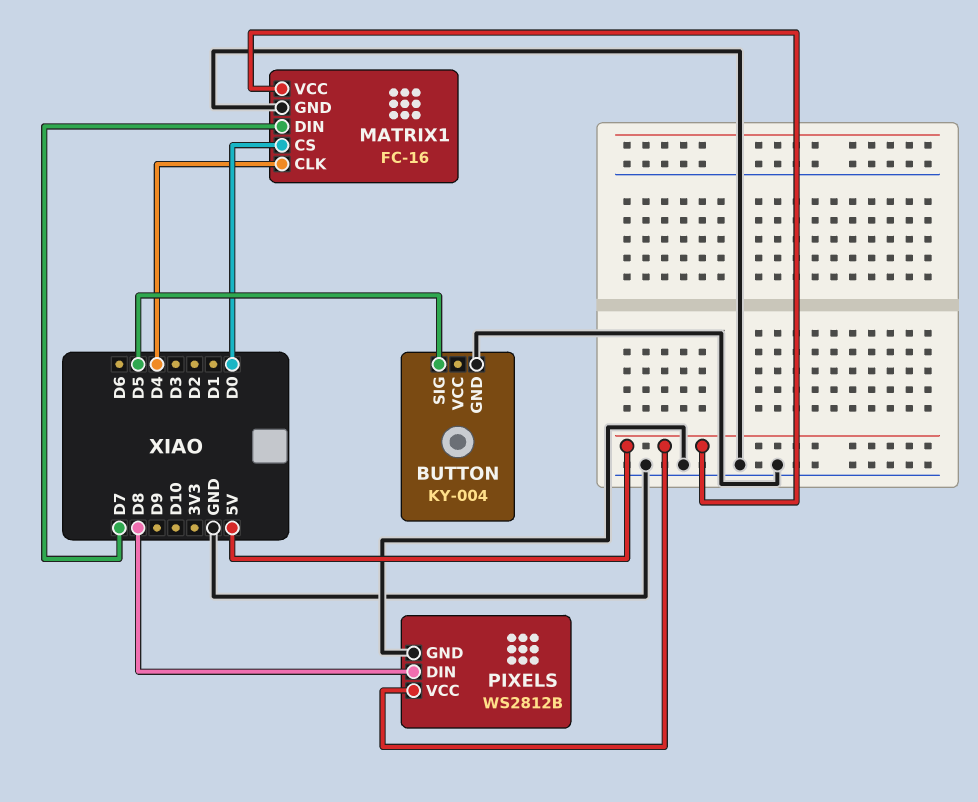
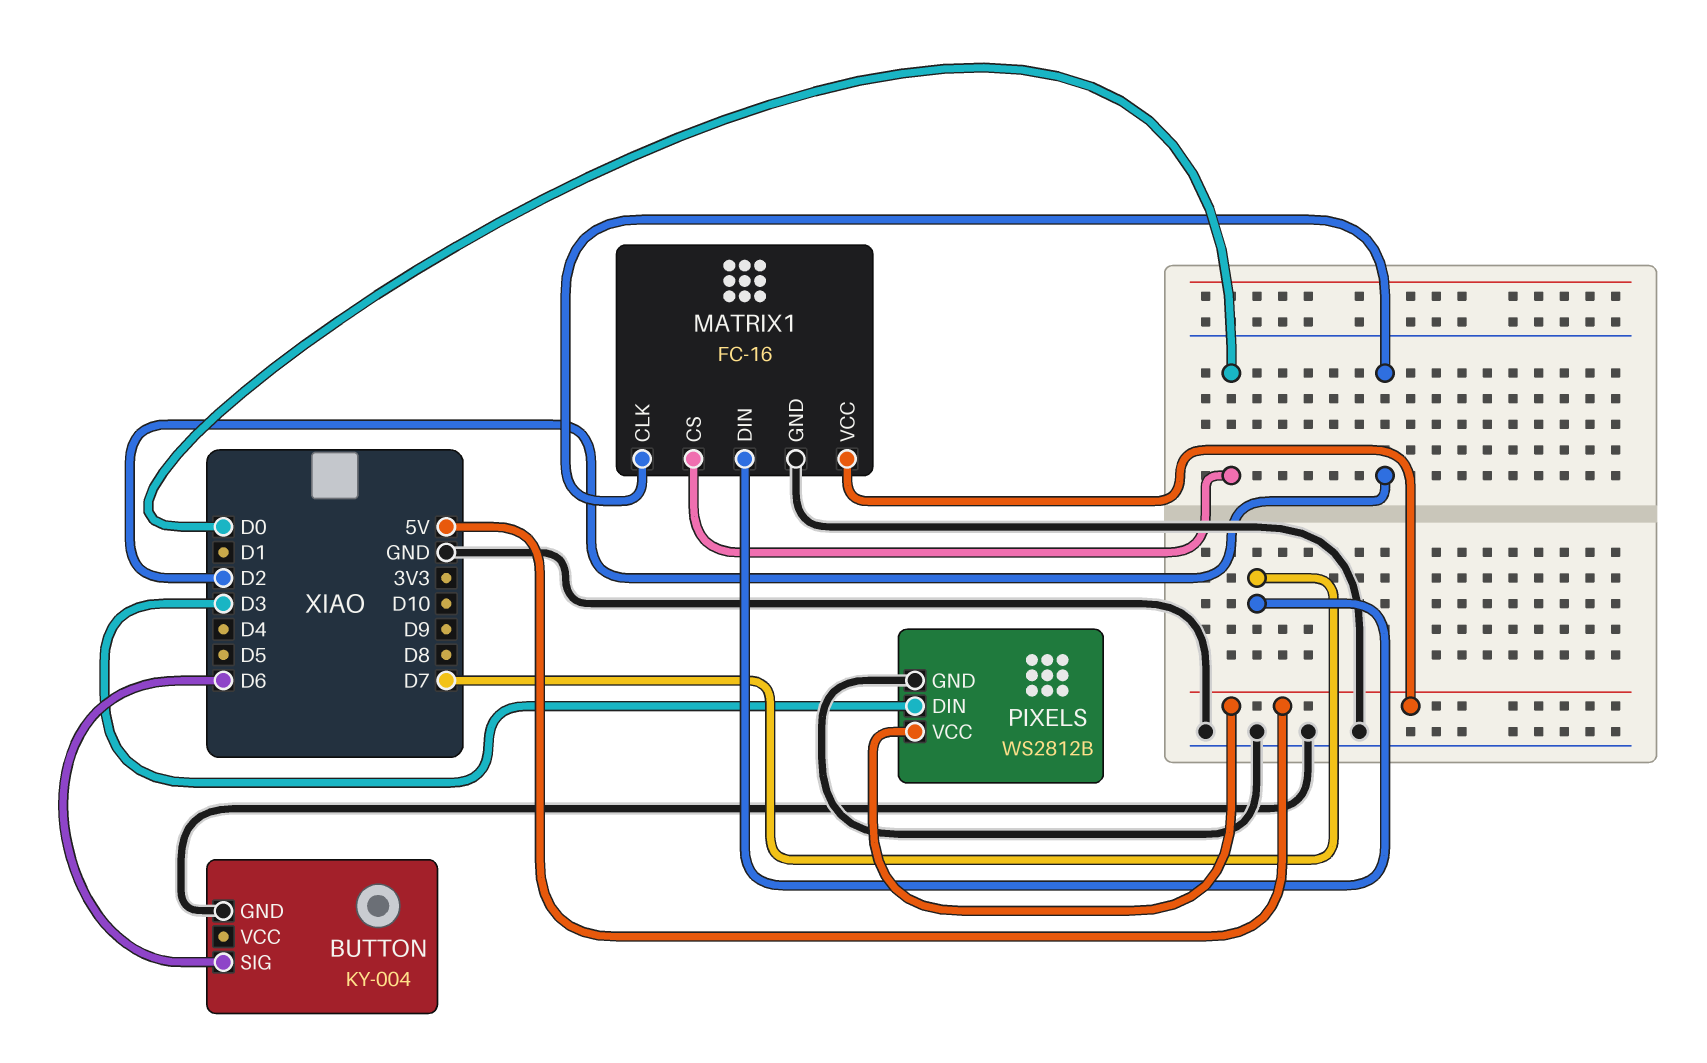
BUTTON pin SIG: D5 -> D6
MATRIX1 pin CLK: D4 -> D2
PIXELS pin DIN: D8 -> D3

